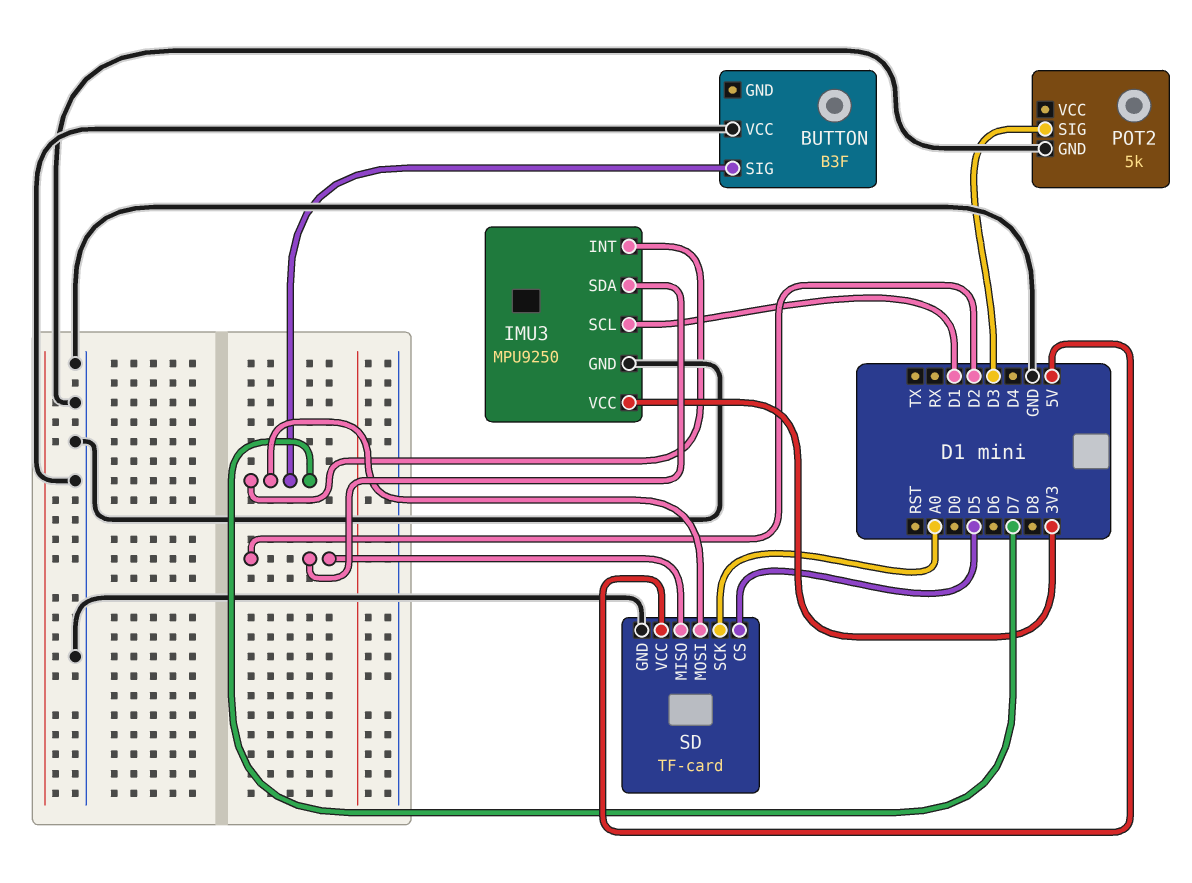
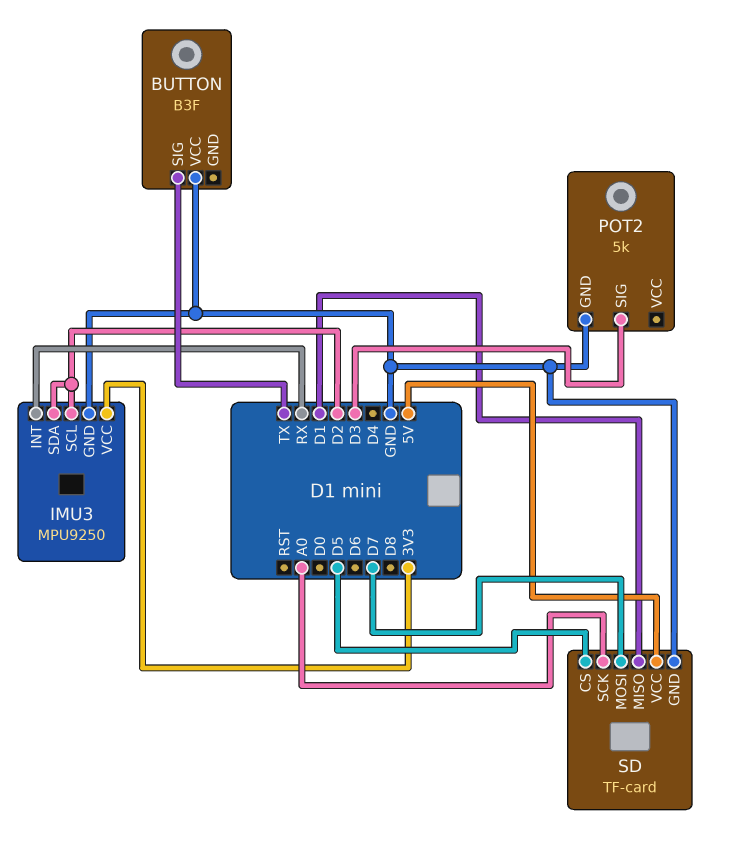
BUTTON pin SIG: D7 -> TX
IMU3 pin INT: D7 -> RX
IMU3 pin SCL: D1 -> D2
SD pin MISO: D2 -> D1

